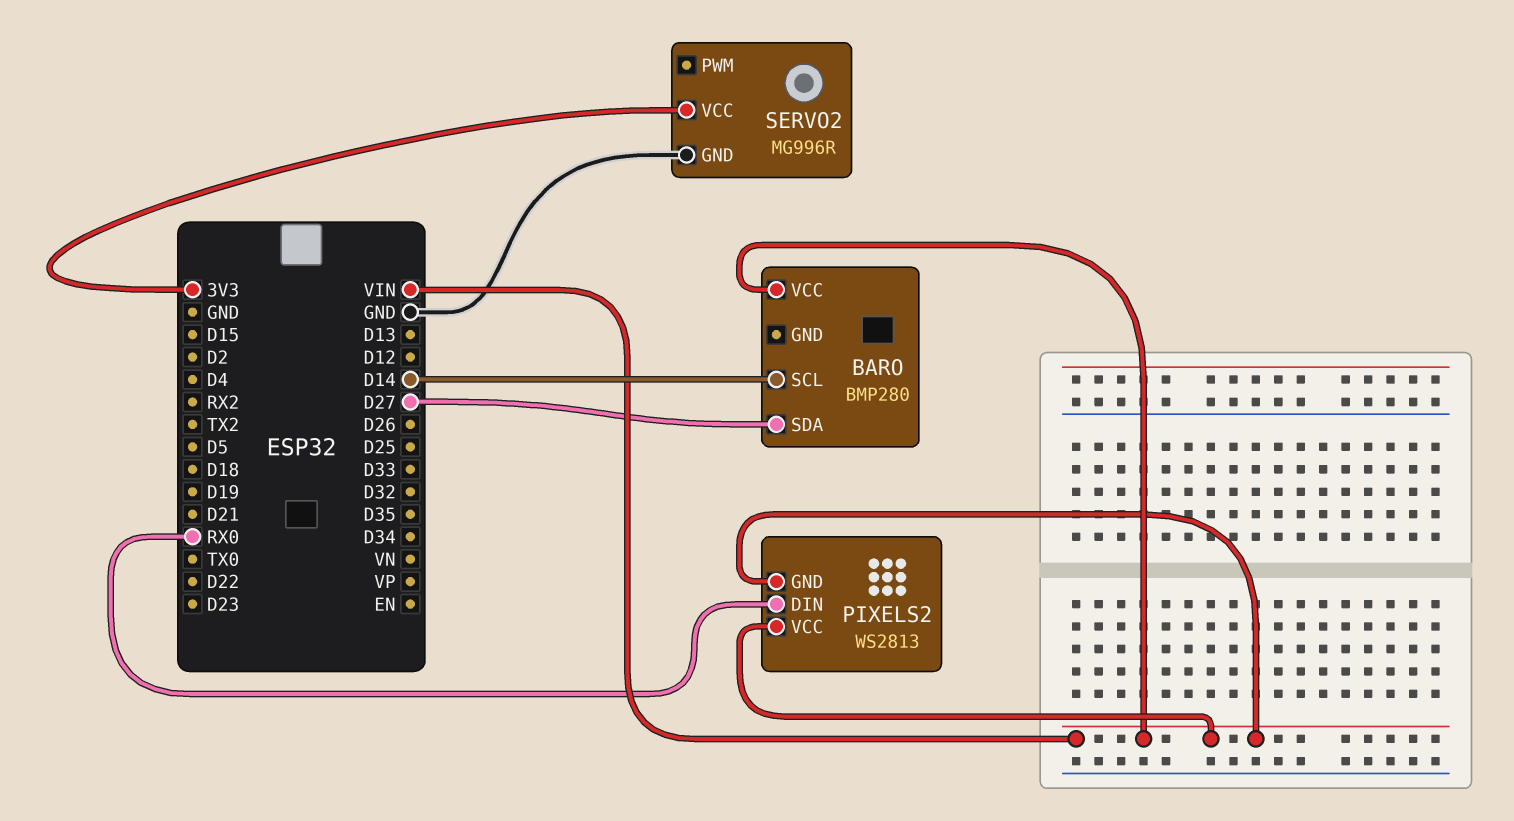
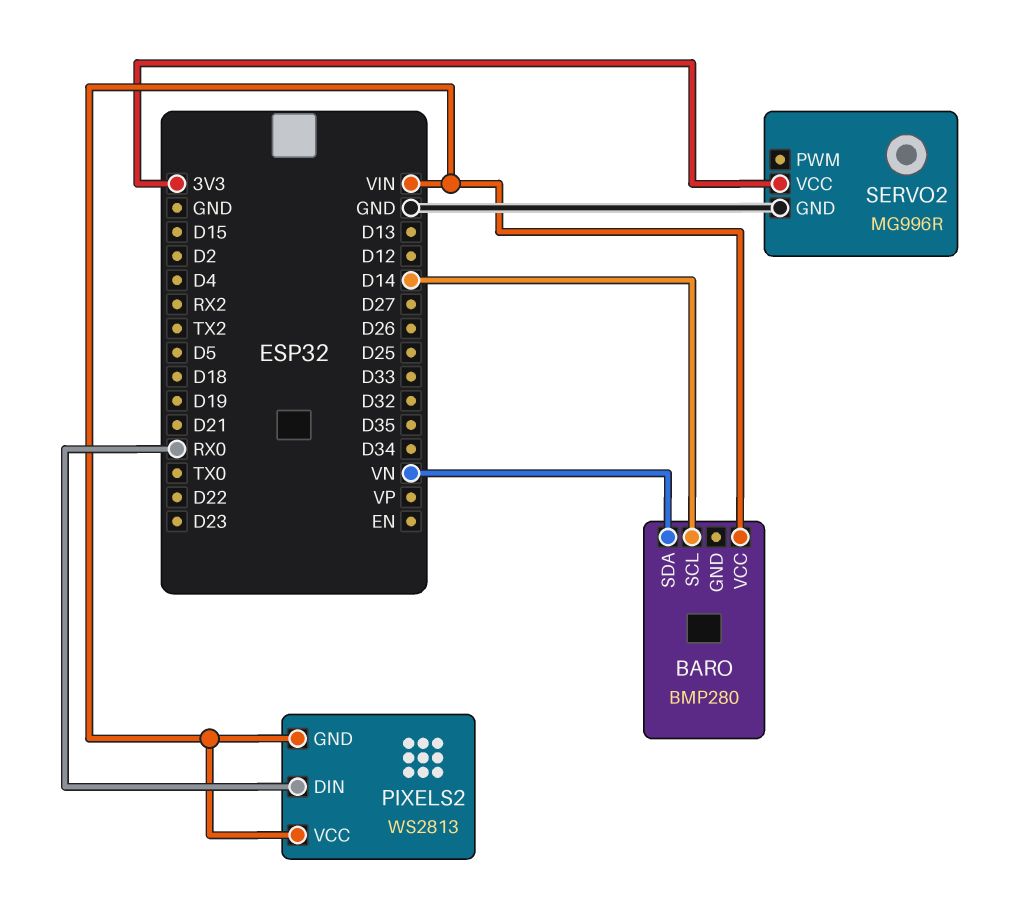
BARO pin SDA: D27 -> VN

